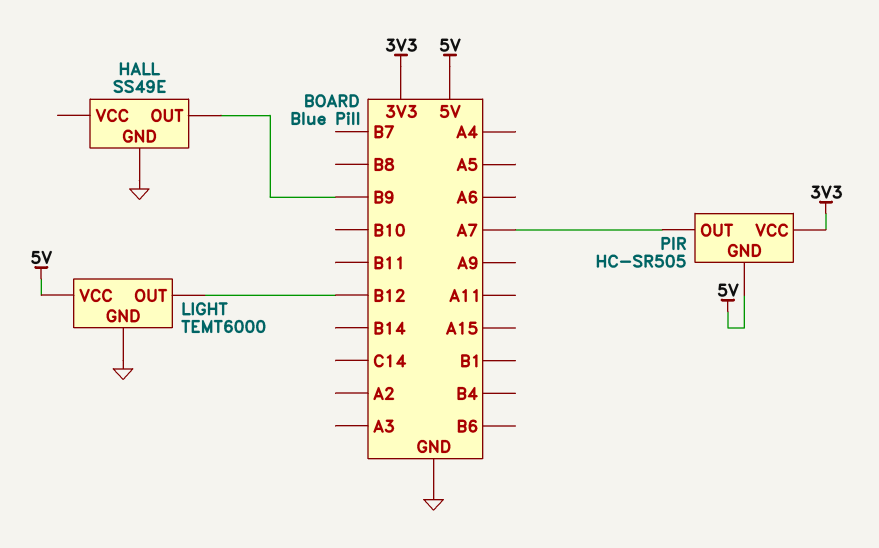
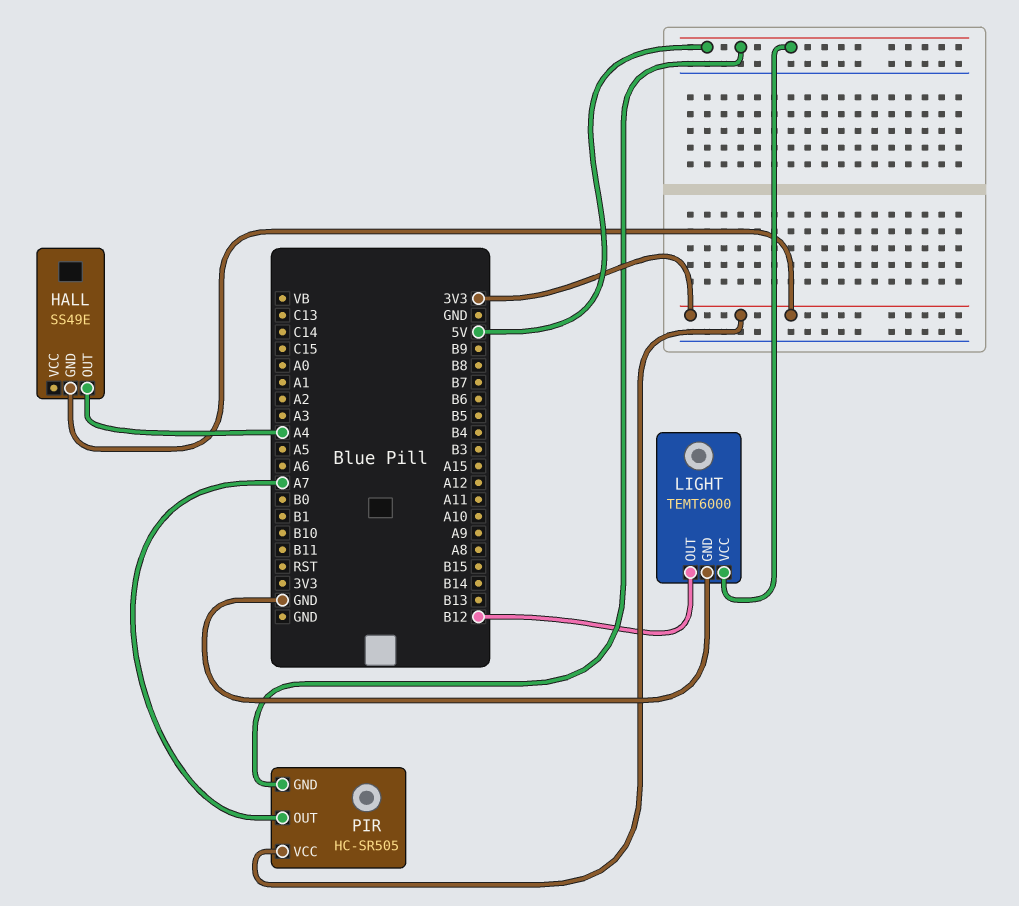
HALL pin GND: GND -> 3V3
HALL pin OUT: B9 -> A4

